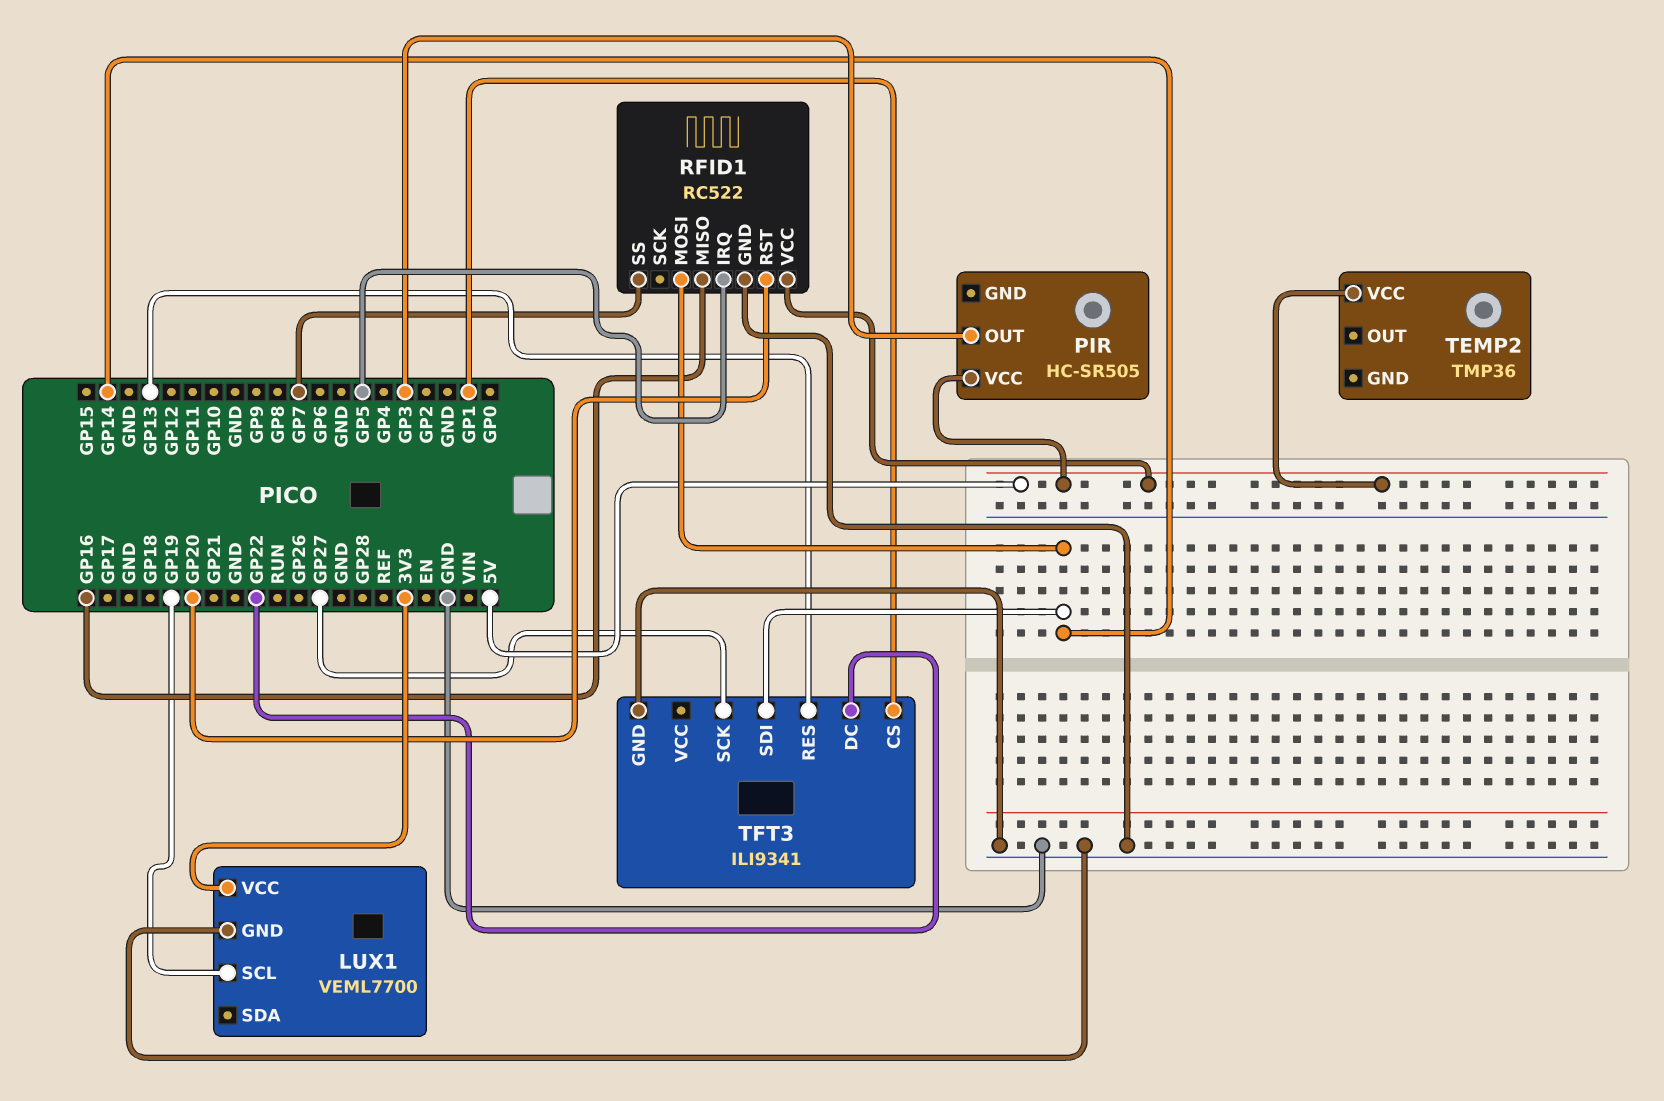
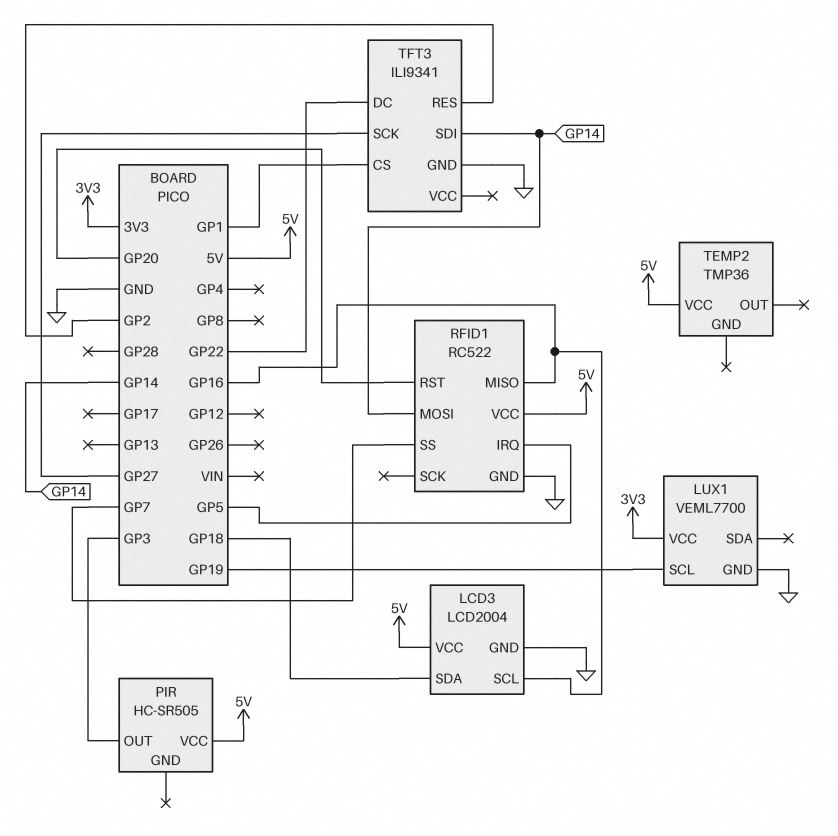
LCD3: none -> LCD2004
LCD3 pin GND: none -> GND
LCD3 pin SCL: none -> GP16
LCD3 pin SDA: none -> GP18
LCD3 pin VCC: none -> 5V
TFT3 pin RES: GP13 -> GP2

